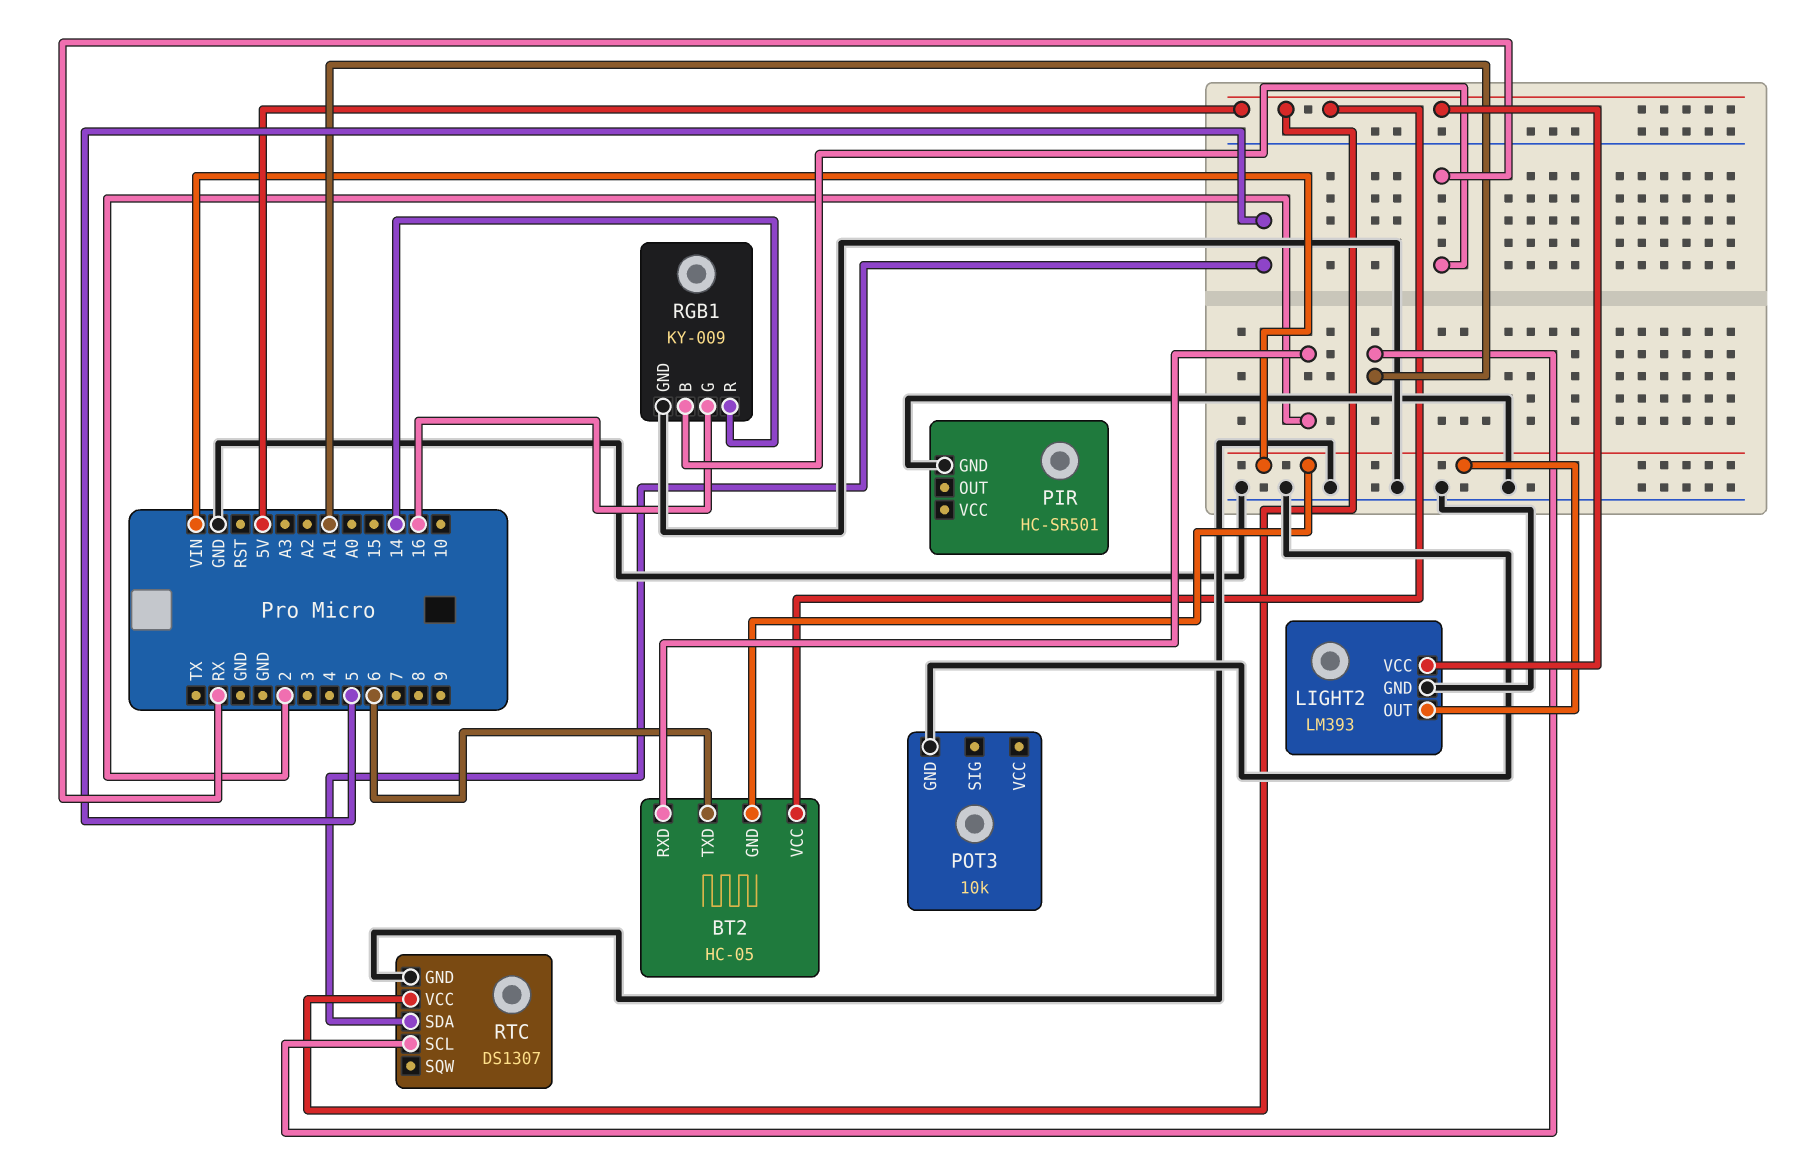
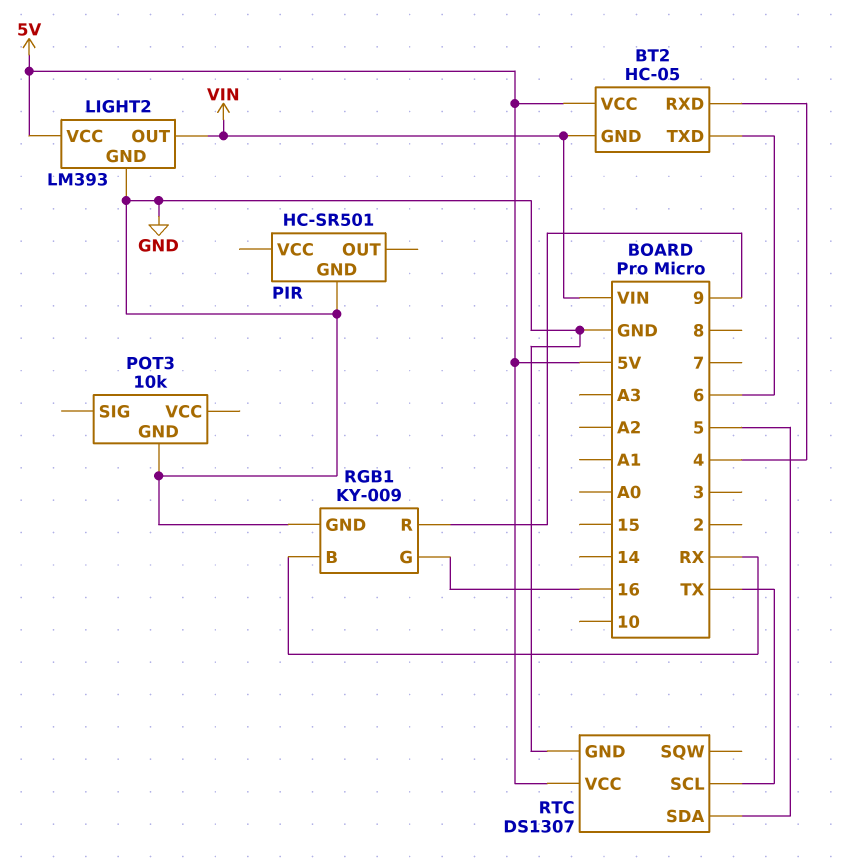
BT2 pin RXD: 2 -> 4
RGB1 pin R: 14 -> 9
RTC pin SCL: A1 -> TX

